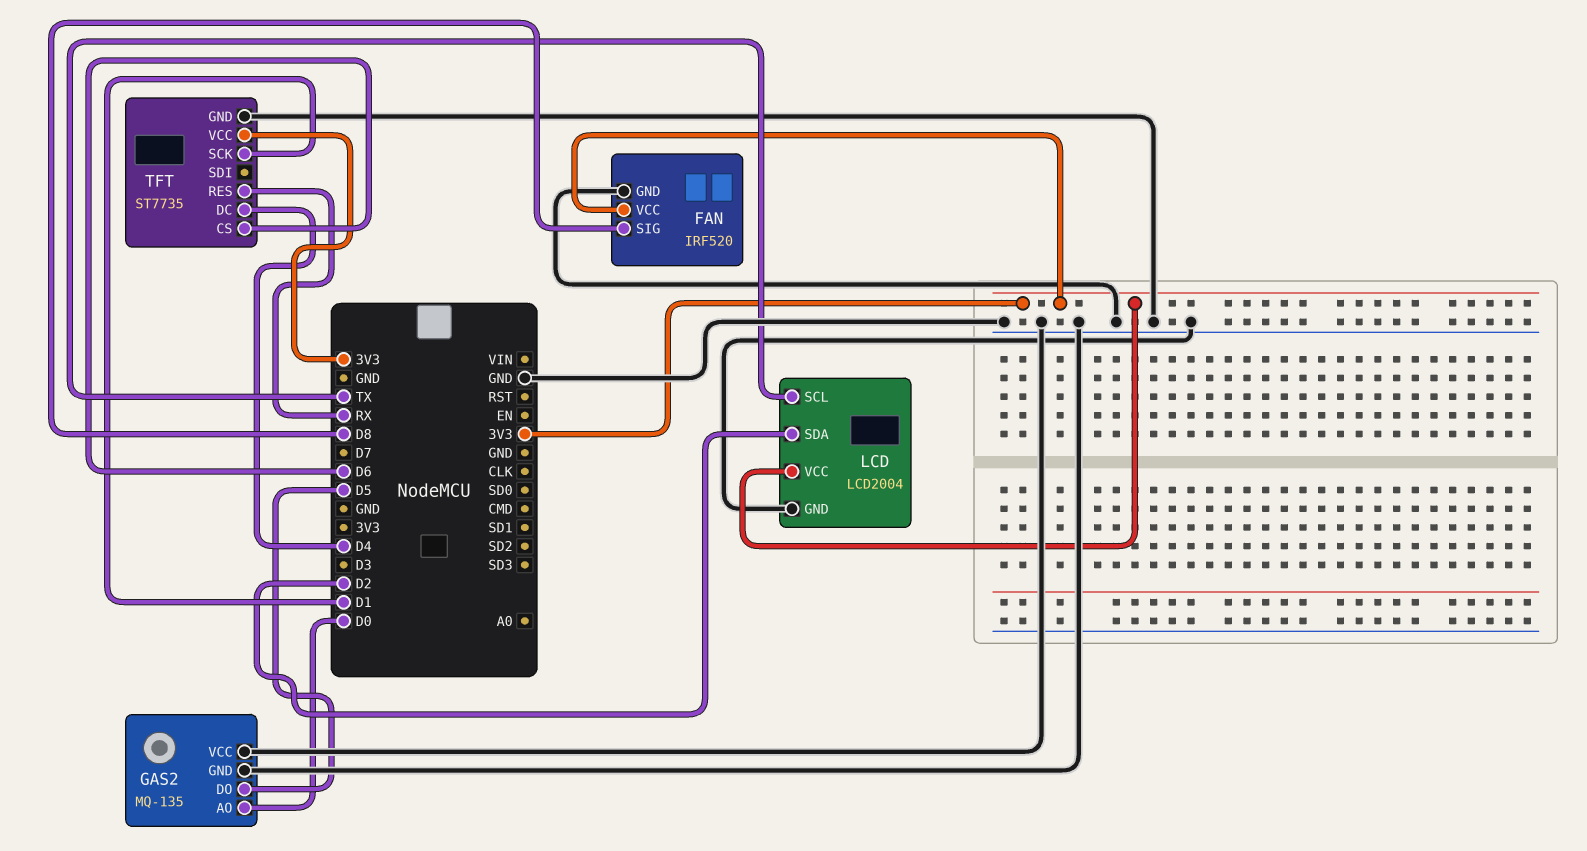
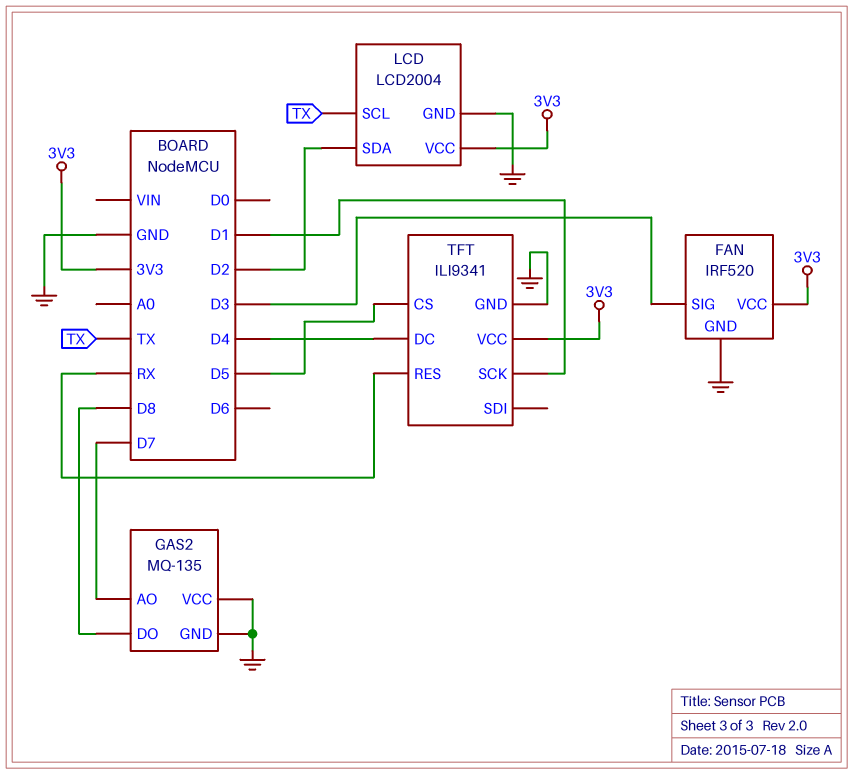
FAN pin SIG: D8 -> D3
GAS2 pin AO: D0 -> D7
GAS2 pin DO: D5 -> D8
TFT: ST7735 -> ILI9341
TFT pin CS: D6 -> D5

